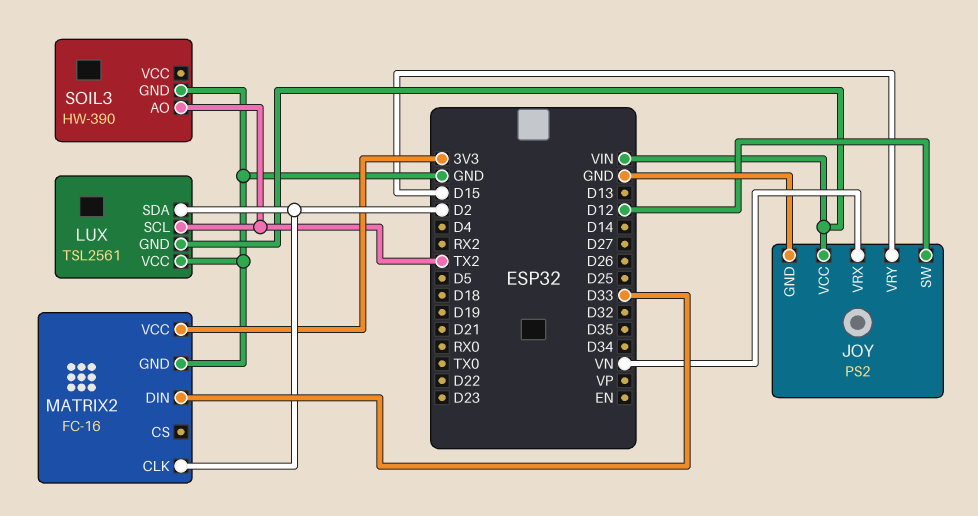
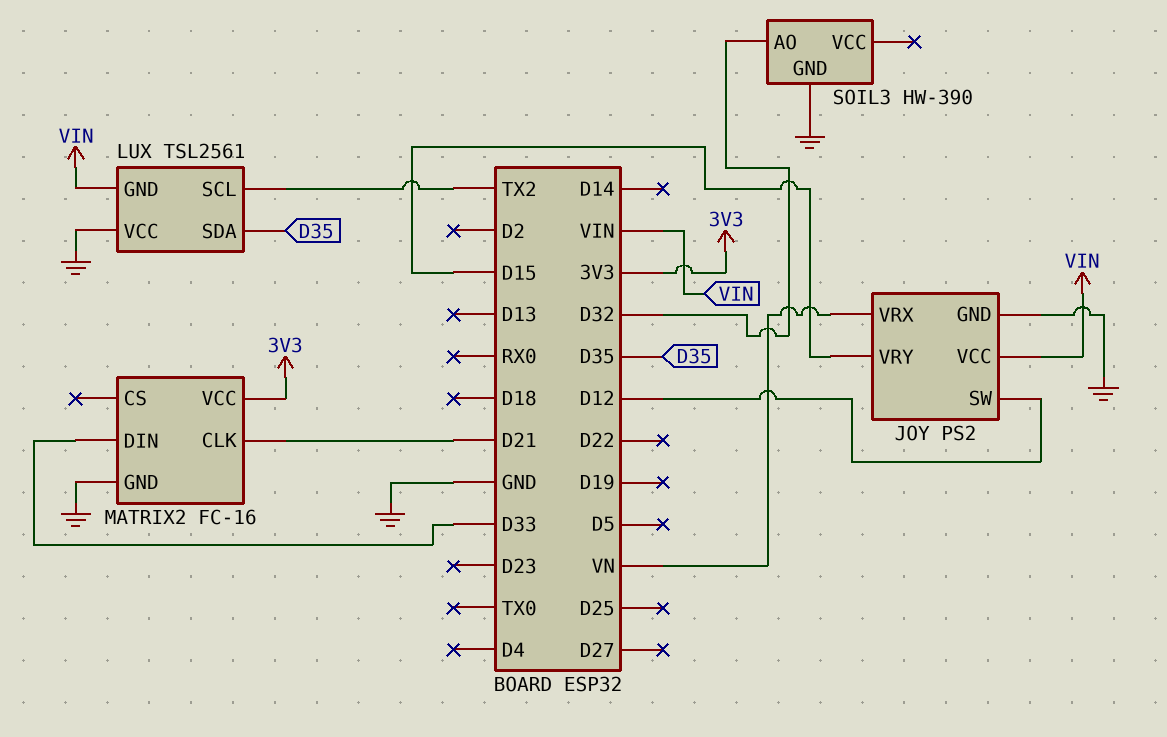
LUX pin SDA: D2 -> D35
MATRIX2 pin CLK: D2 -> D21
SOIL3 pin AO: TX2 -> D32

